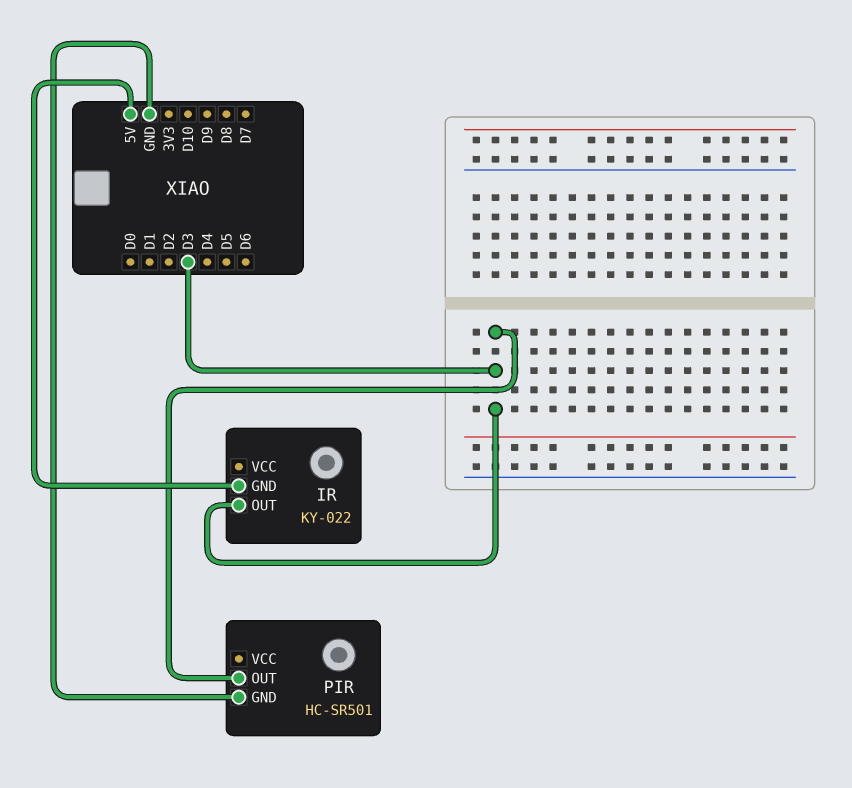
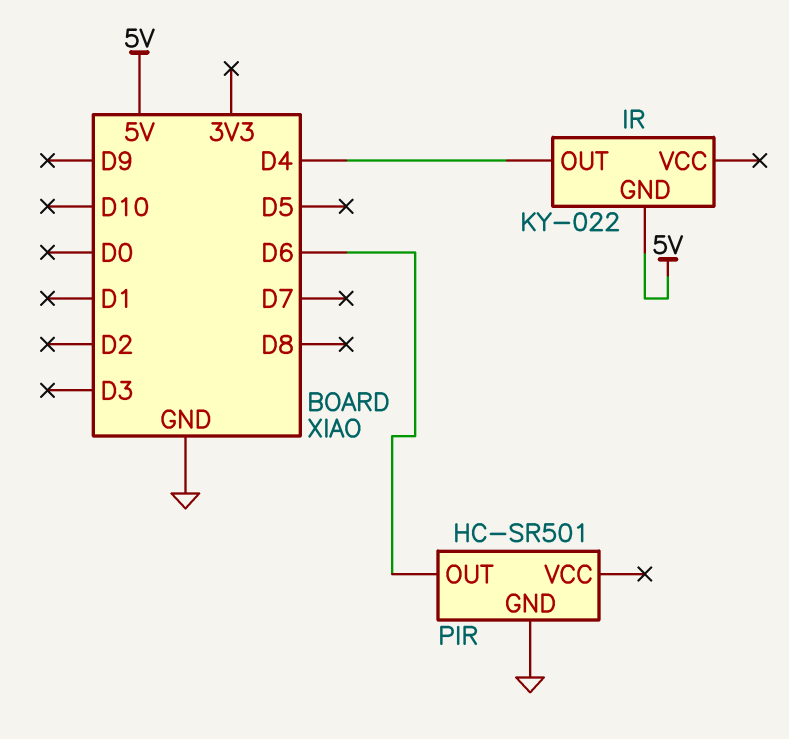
IR pin OUT: D3 -> D4
PIR pin OUT: D3 -> D6

